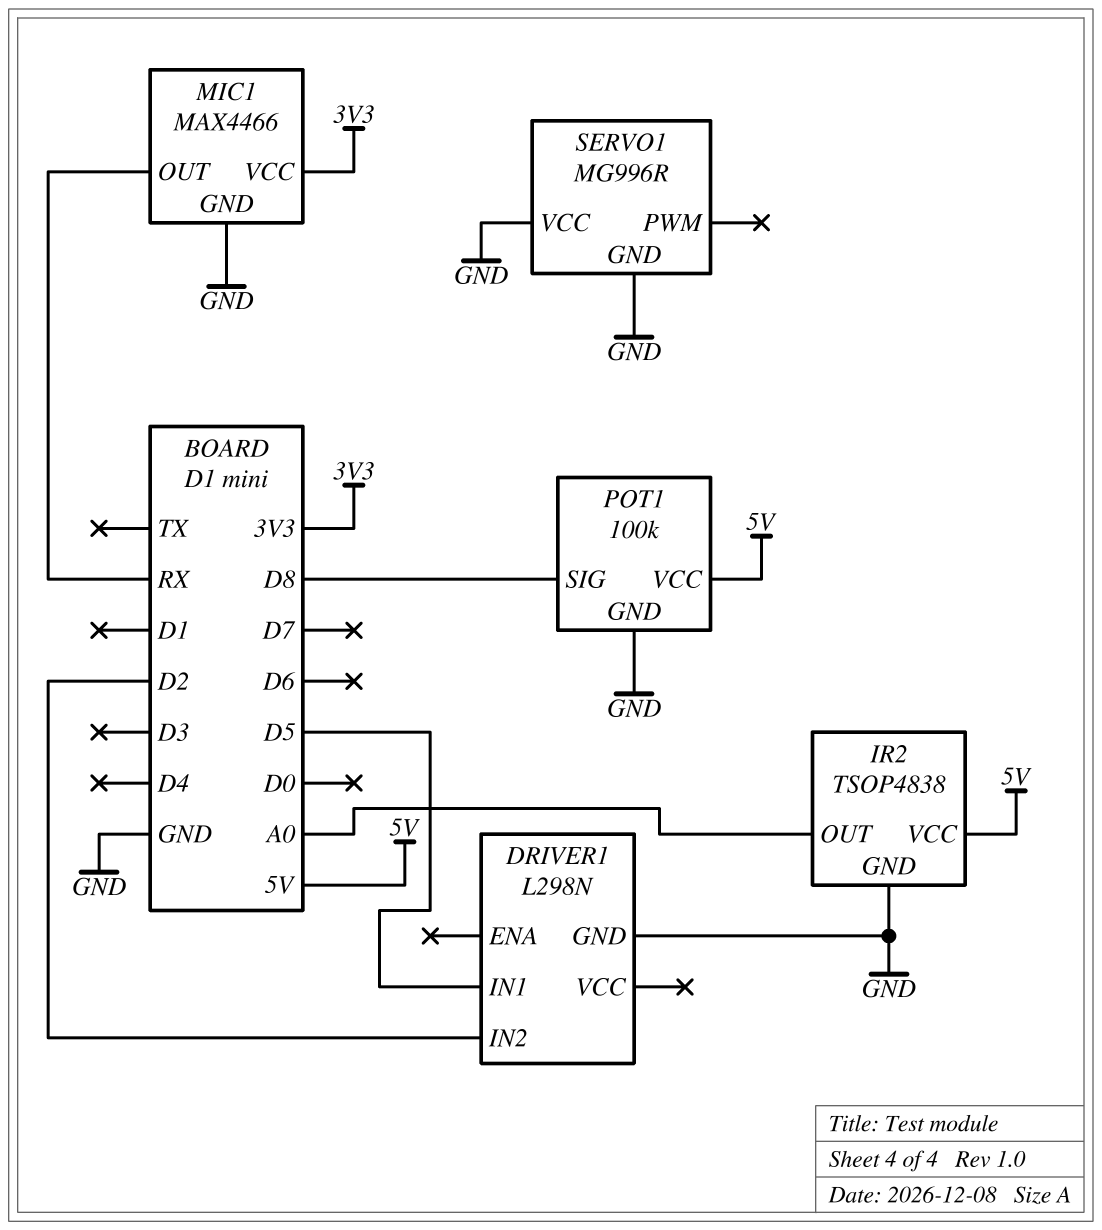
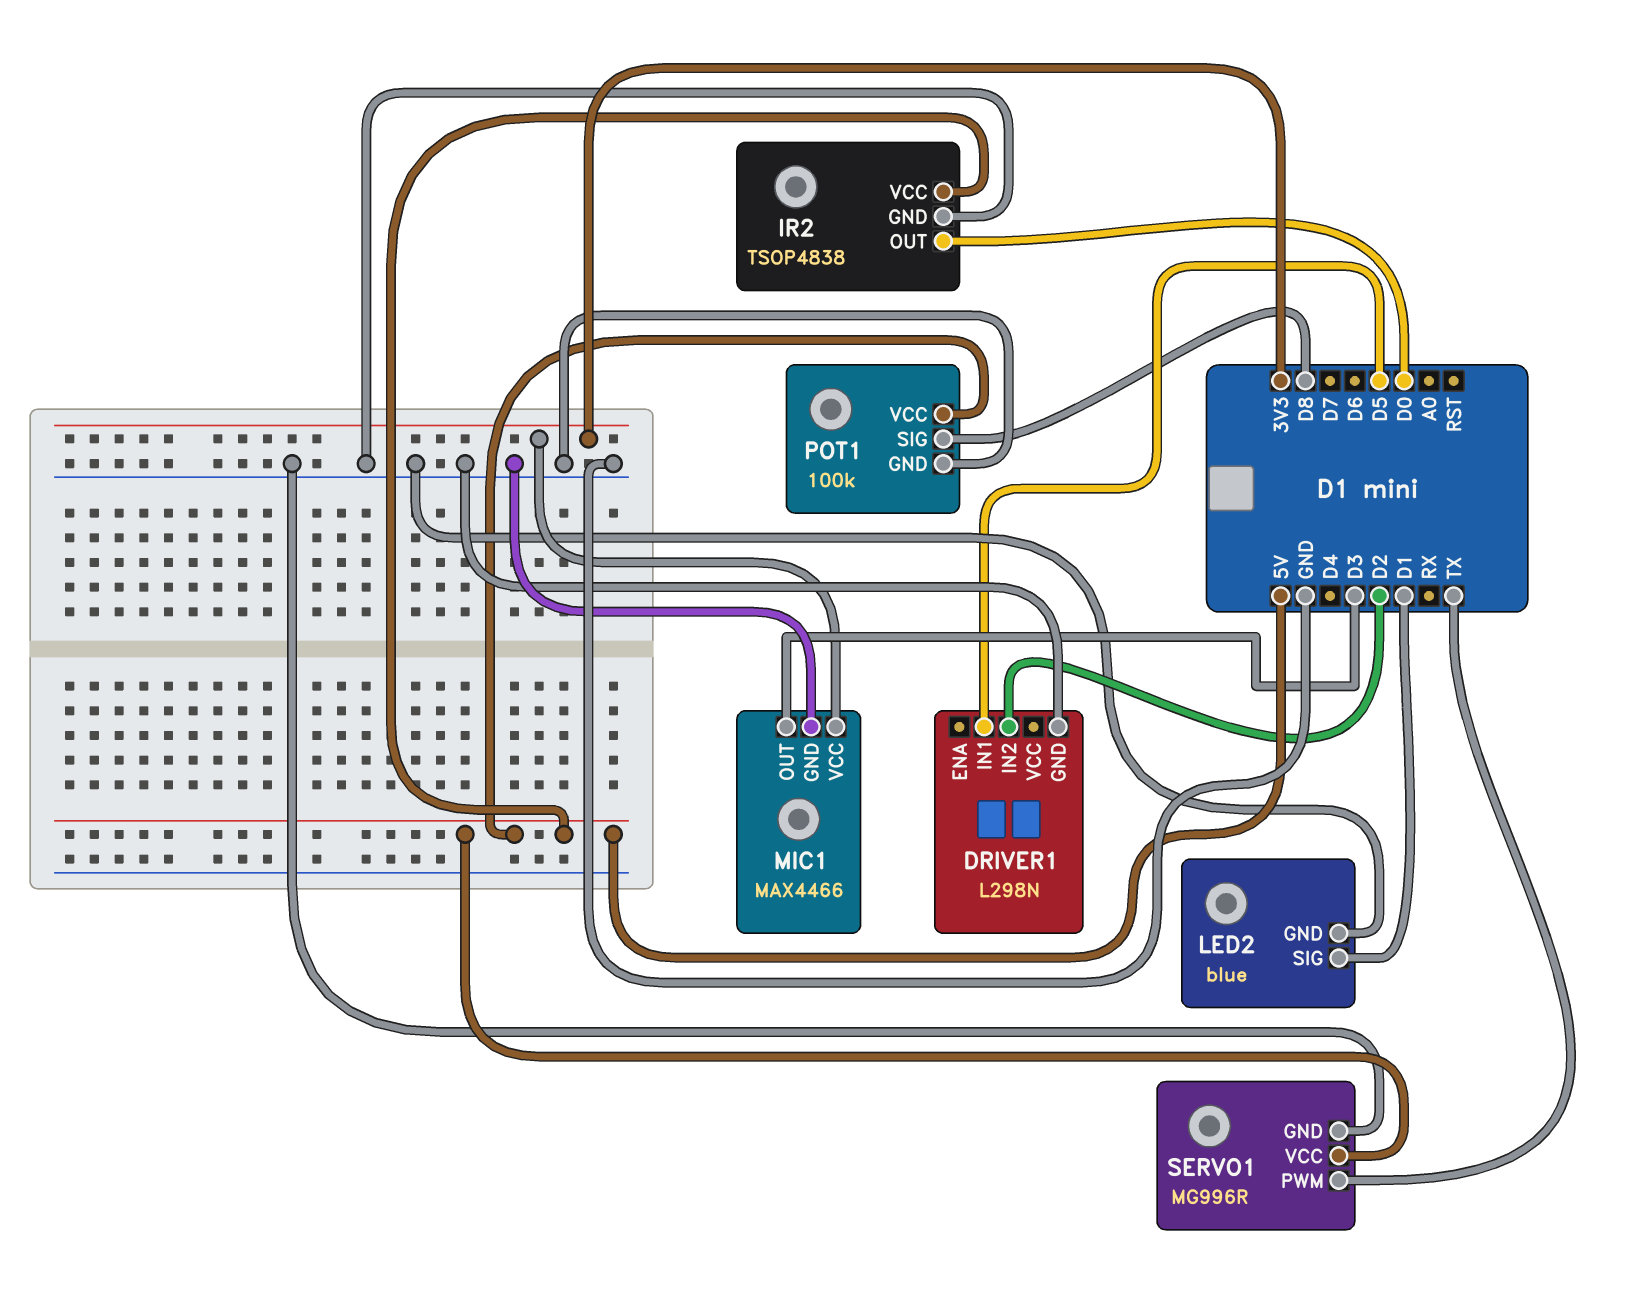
IR2 pin OUT: A0 -> D0
LED2: none -> blue
LED2 pin GND: none -> GND
LED2 pin SIG: none -> D1
MIC1 pin OUT: RX -> D3
SERVO1 pin PWM: none -> TX
SERVO1 pin VCC: GND -> 5V

